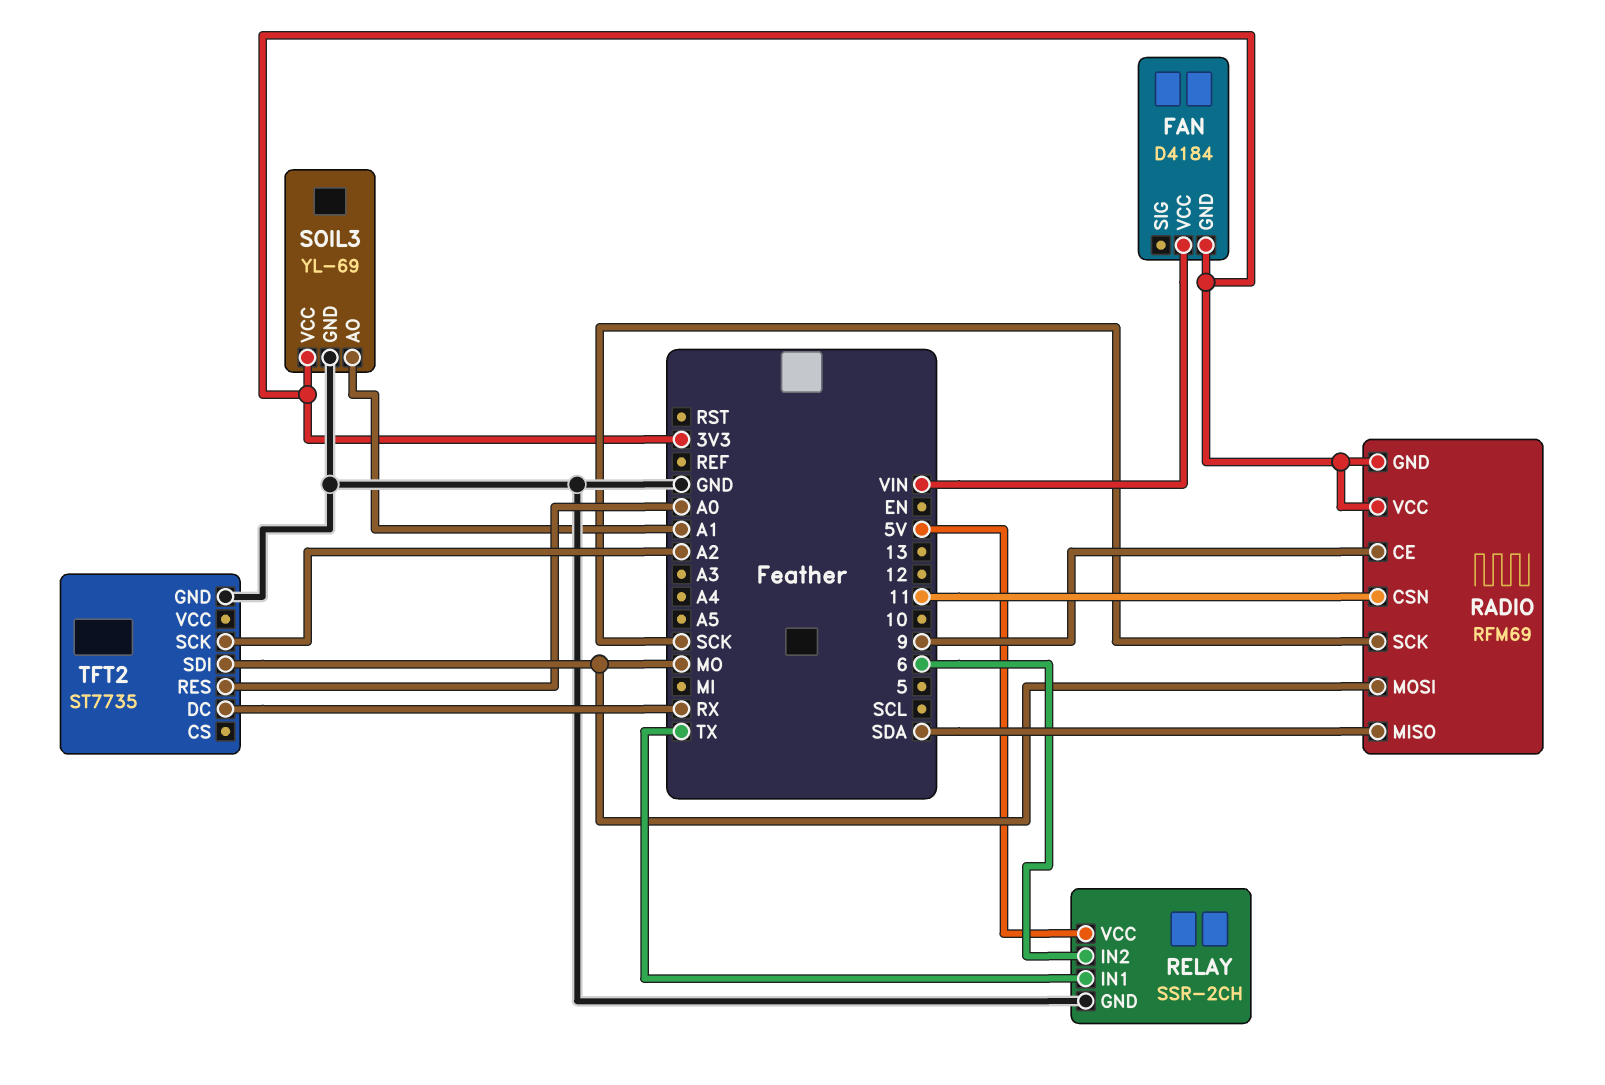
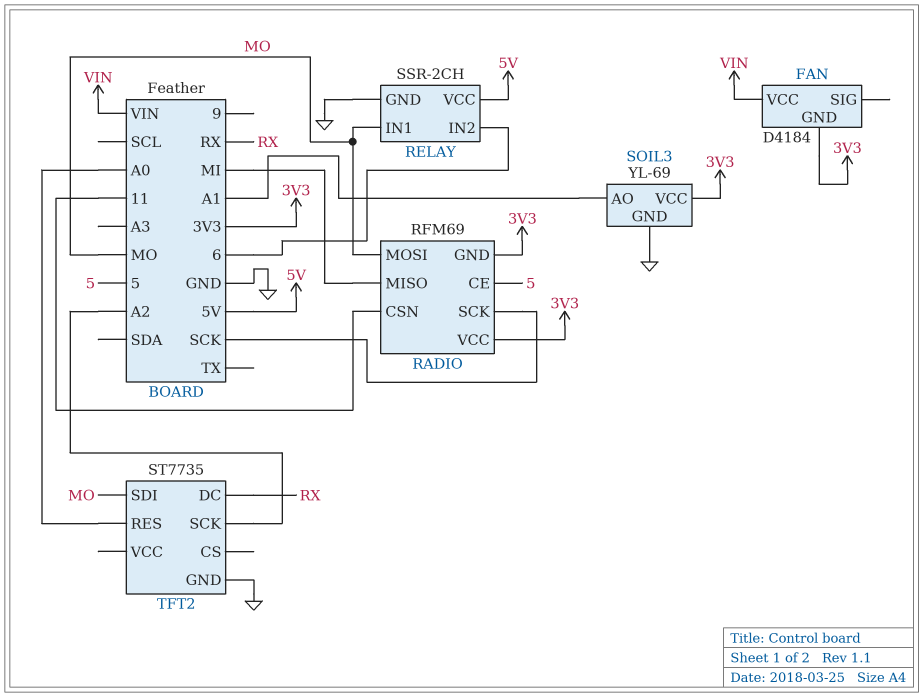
RADIO pin CE: 9 -> 5
RADIO pin MISO: SDA -> MI
RELAY pin IN1: TX -> MO

